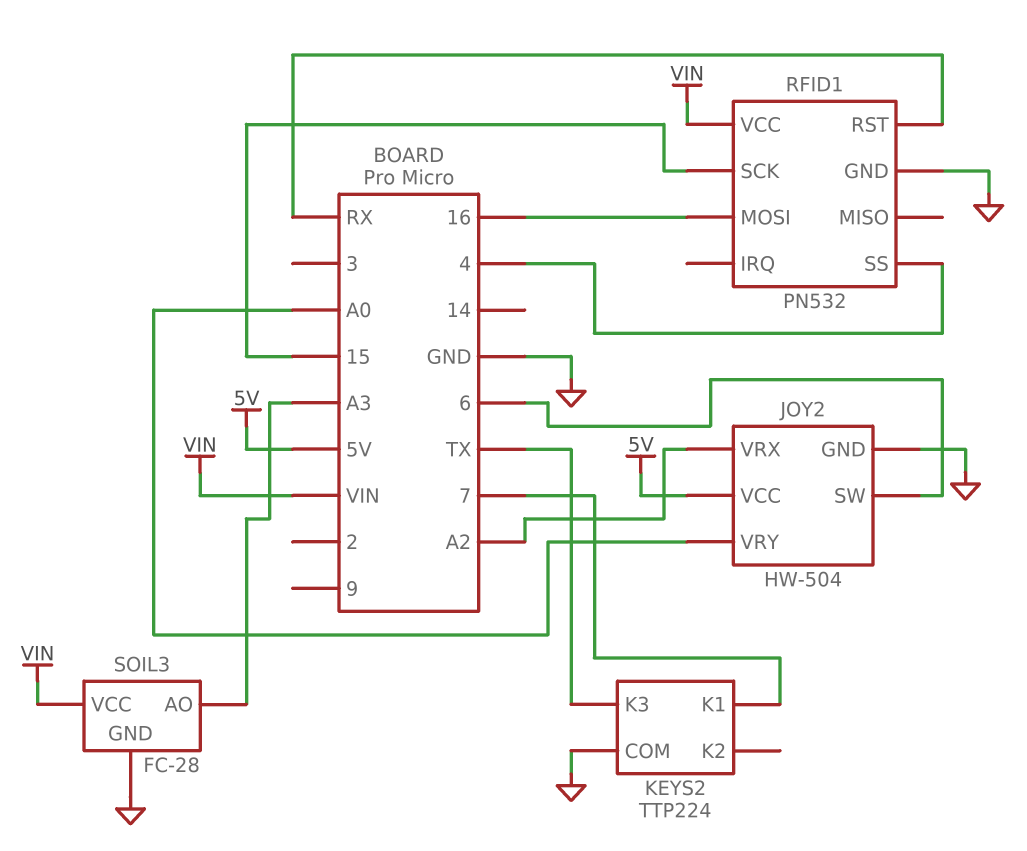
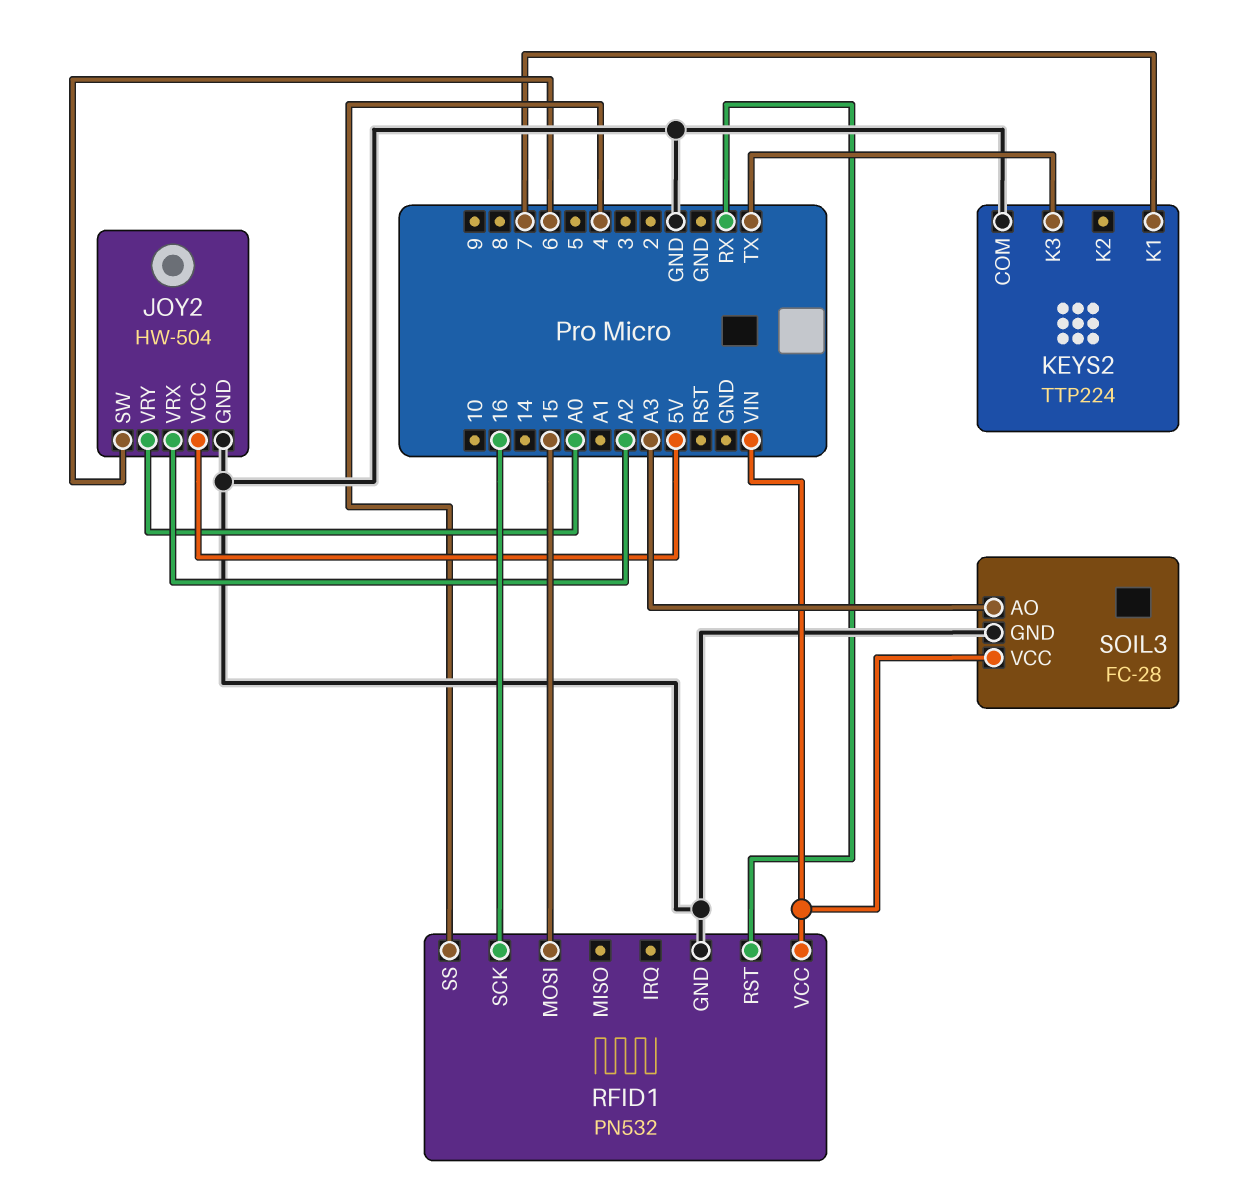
RFID1 pin MOSI: 16 -> 15
RFID1 pin SCK: 15 -> 16

